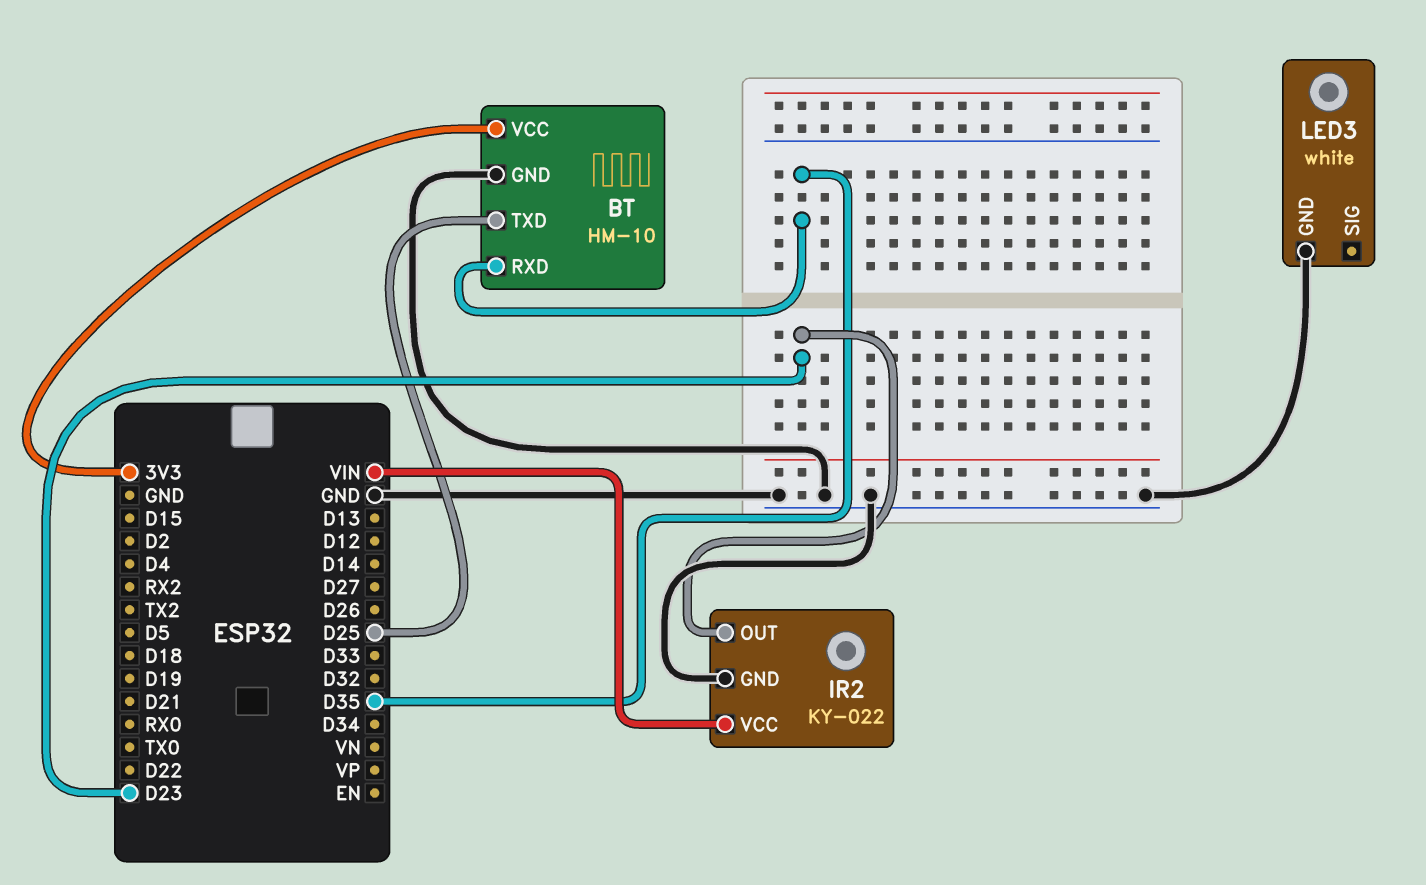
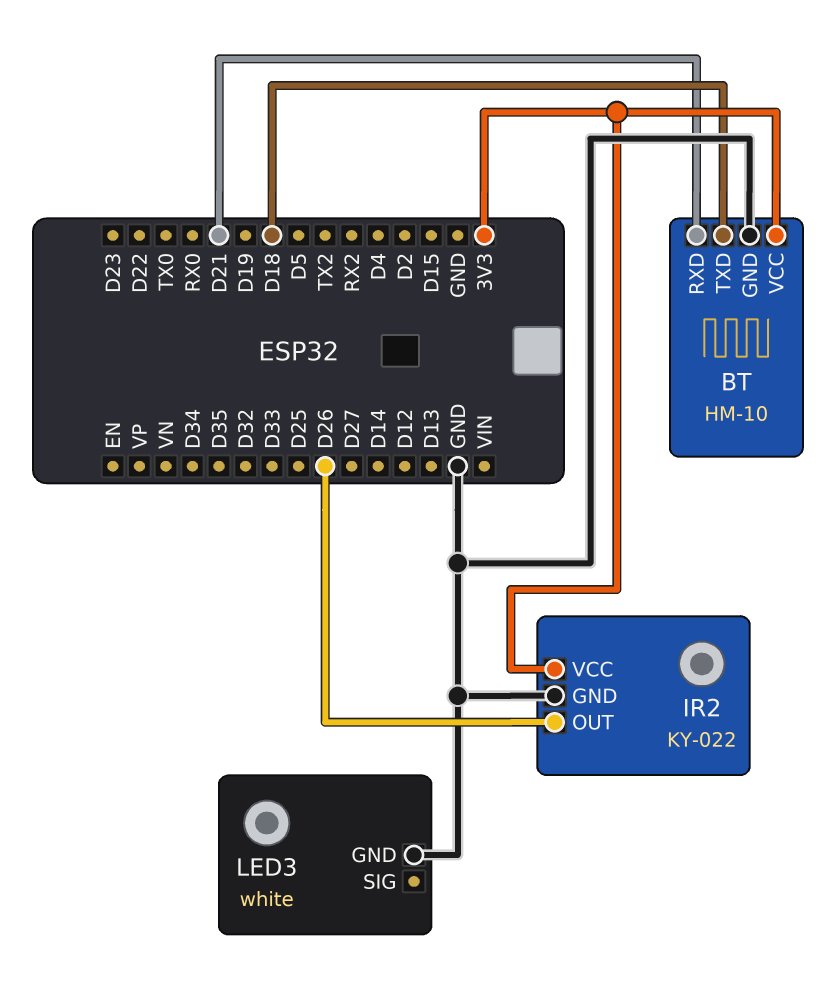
BT pin RXD: D35 -> D21
BT pin TXD: D25 -> D18
IR2 pin OUT: D23 -> D26
IR2 pin VCC: VIN -> 3V3

